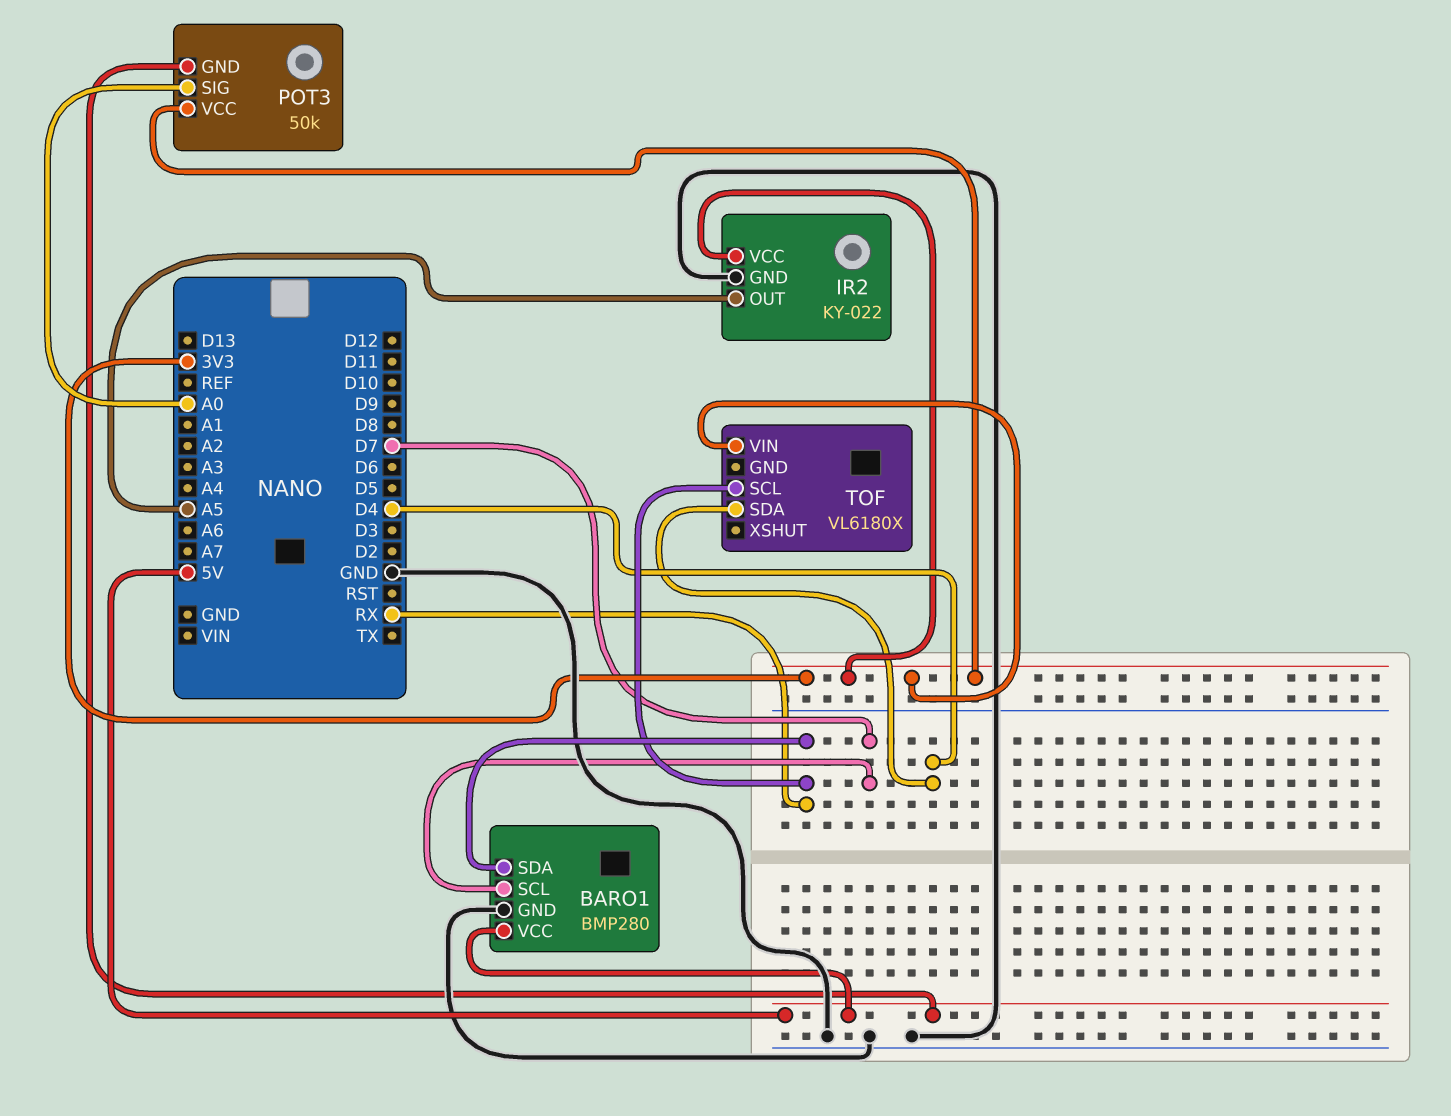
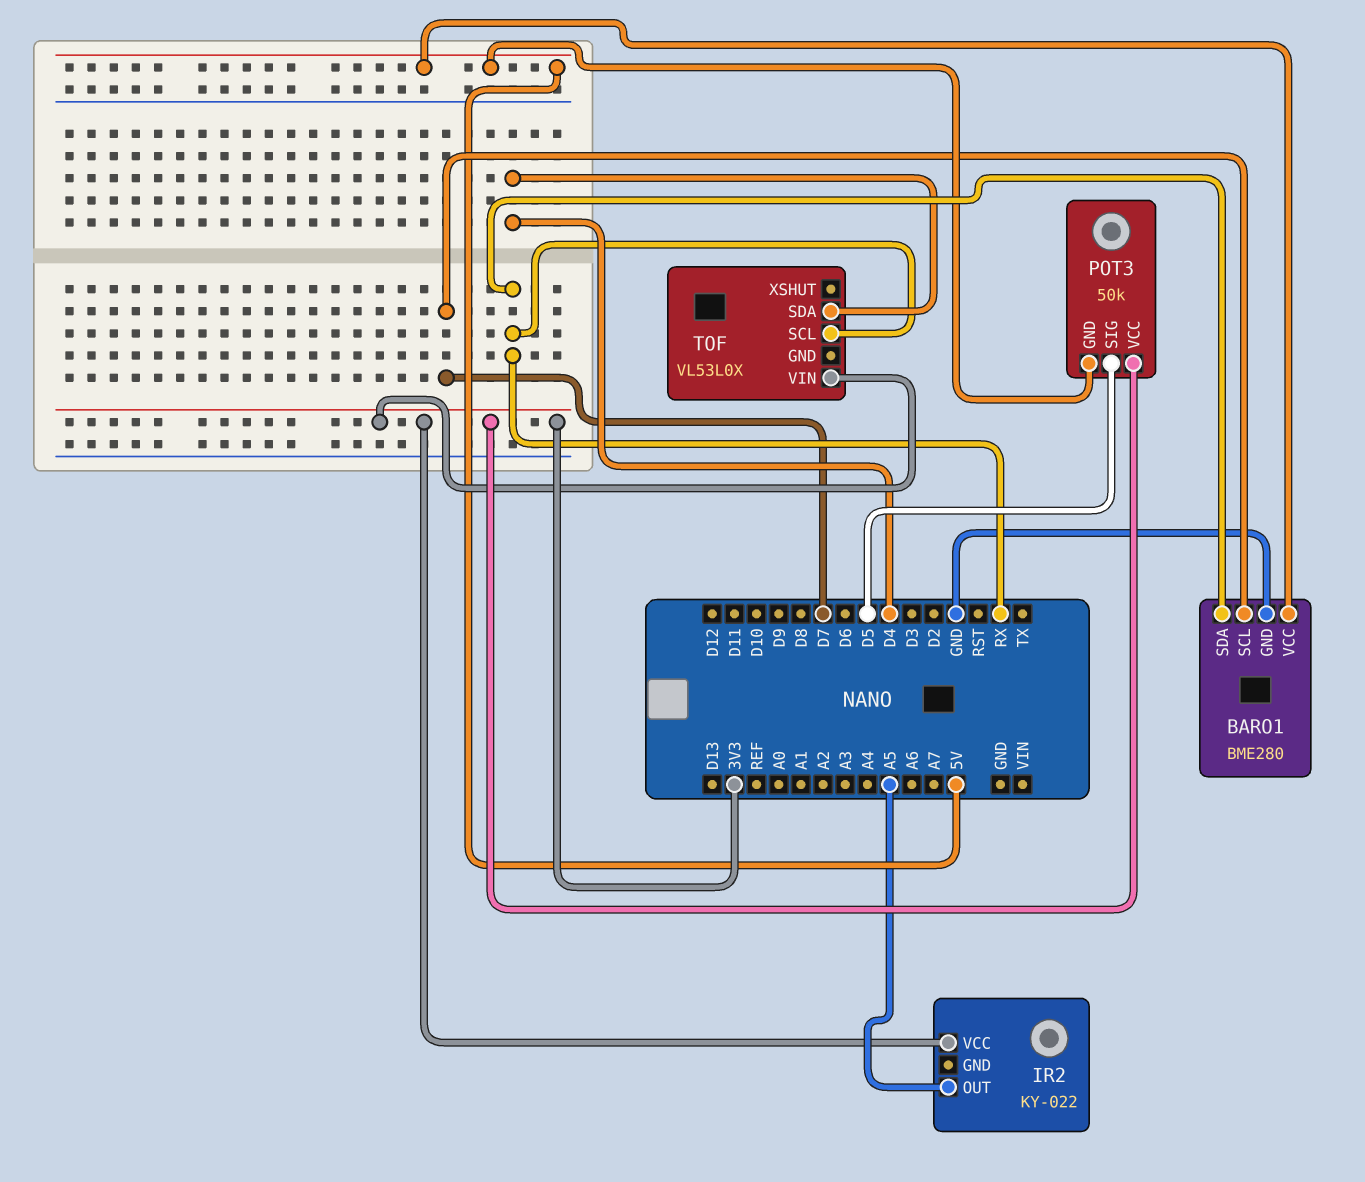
BARO1: BMP280 -> BME280
IR2 pin GND: GND -> none
POT3 pin SIG: A0 -> D5
TOF: VL6180X -> VL53L0X

